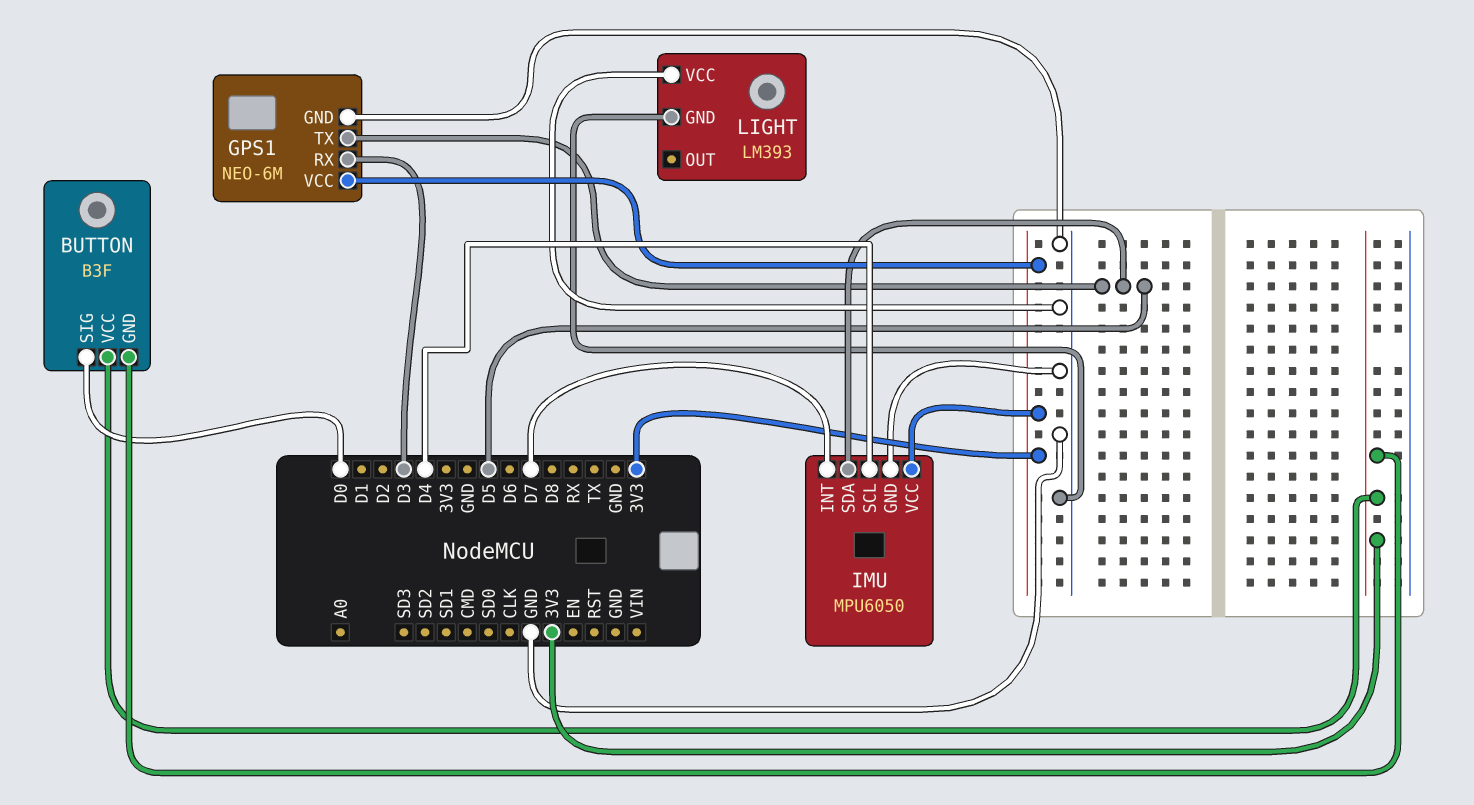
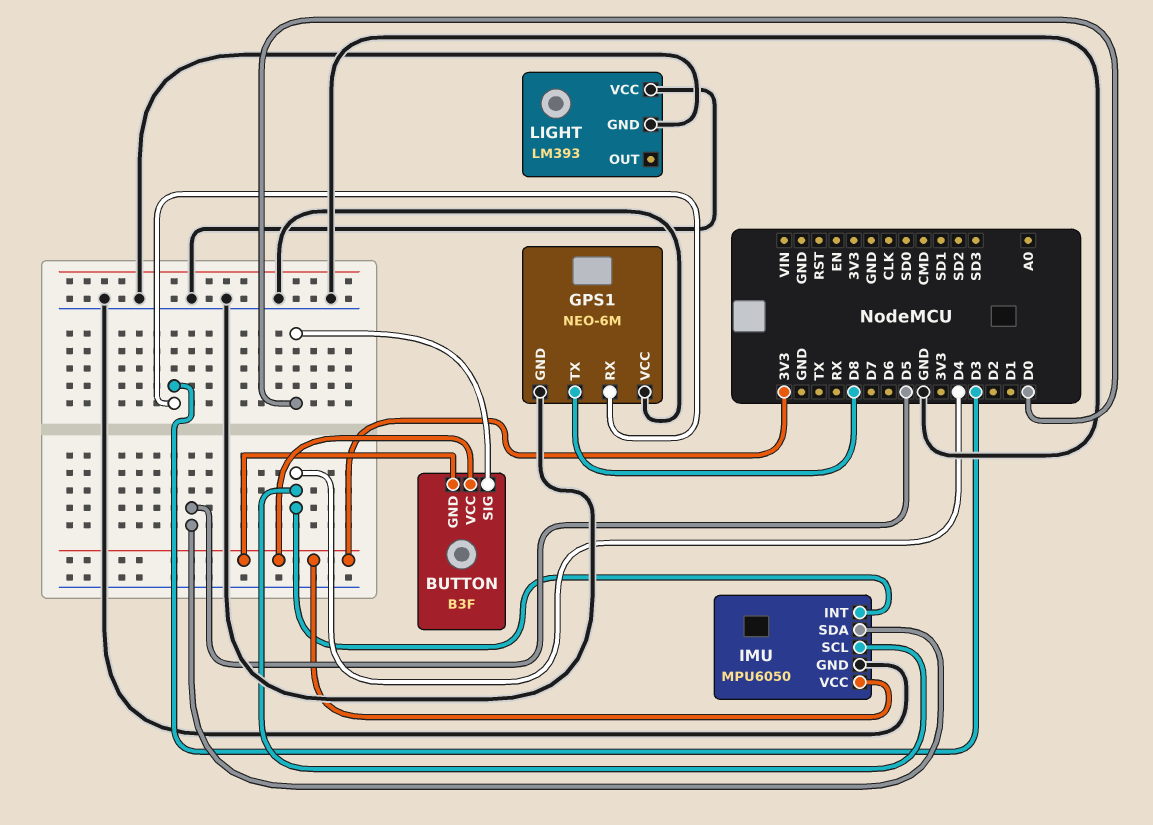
GPS1 pin TX: D5 -> D8
GPS1 pin VCC: 3V3 -> GND
IMU pin INT: D7 -> D4

